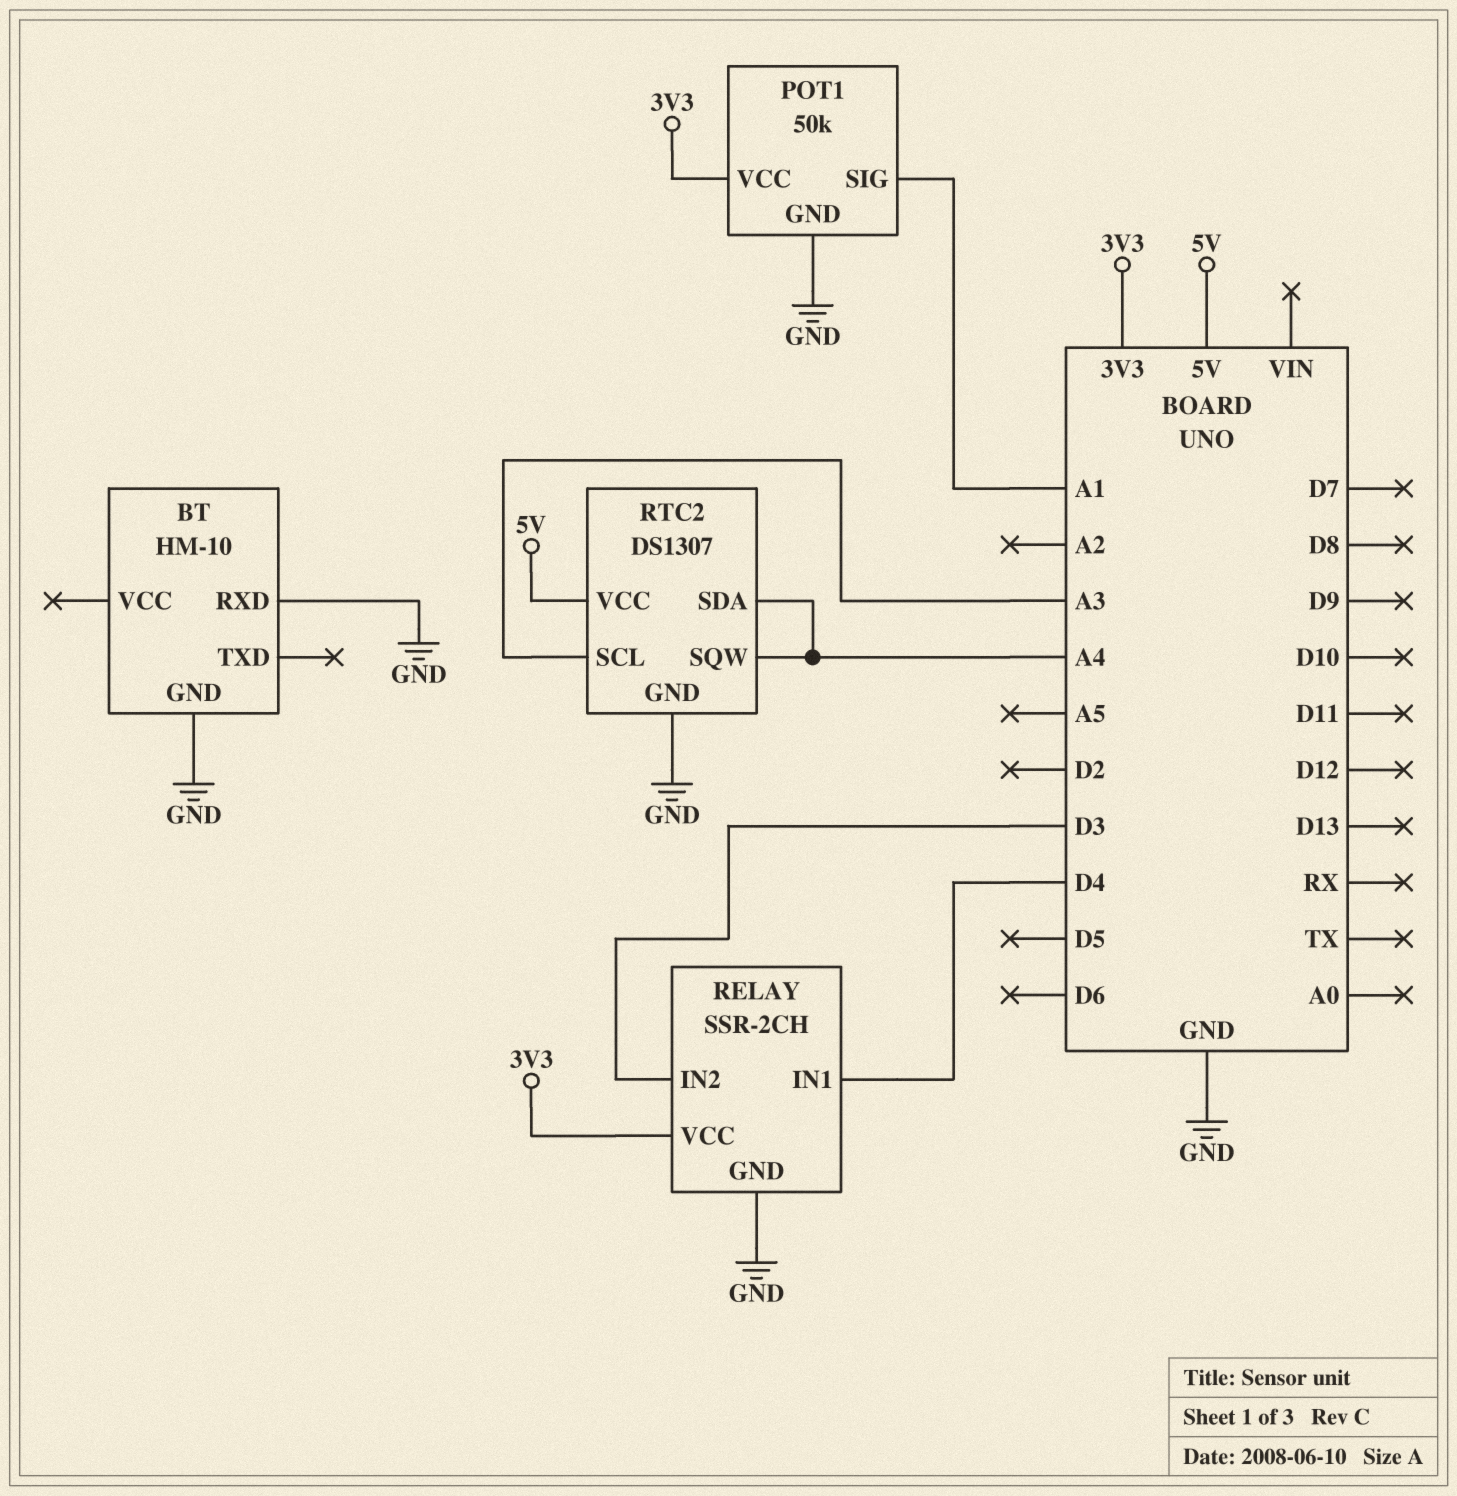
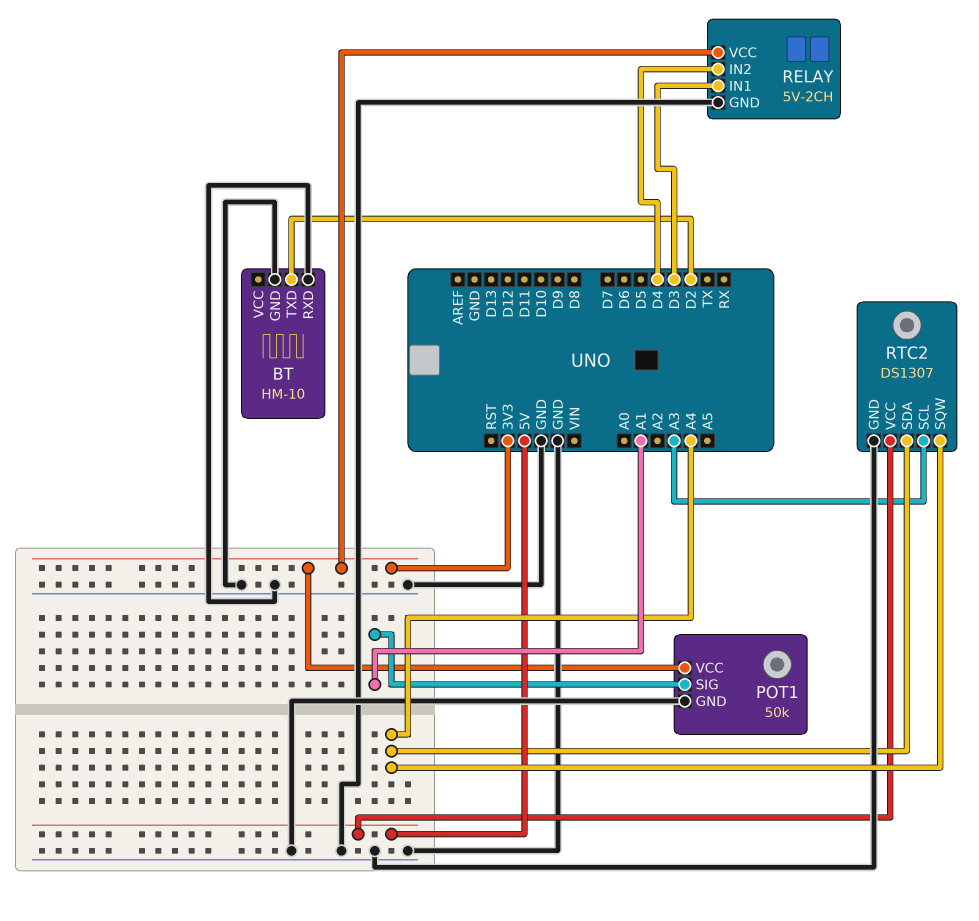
BT pin TXD: none -> D2
RELAY: SSR-2CH -> 5V-2CH
RELAY pin IN1: D4 -> D3
RELAY pin IN2: D3 -> D4

